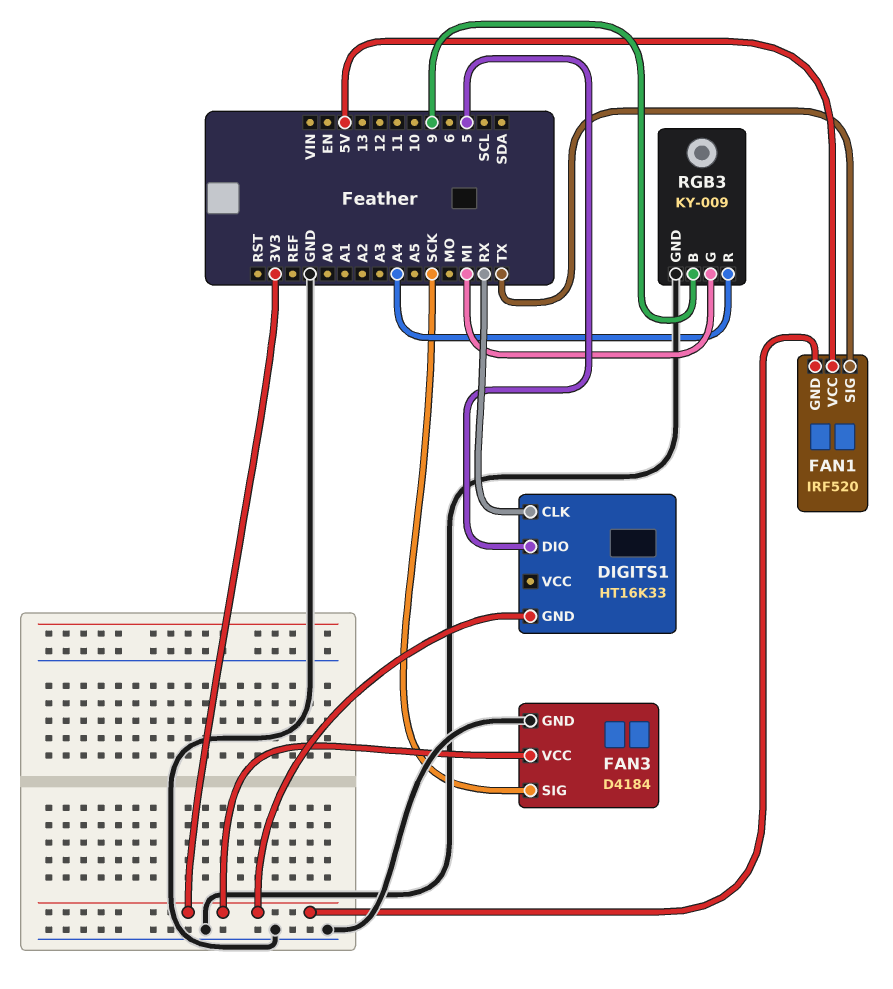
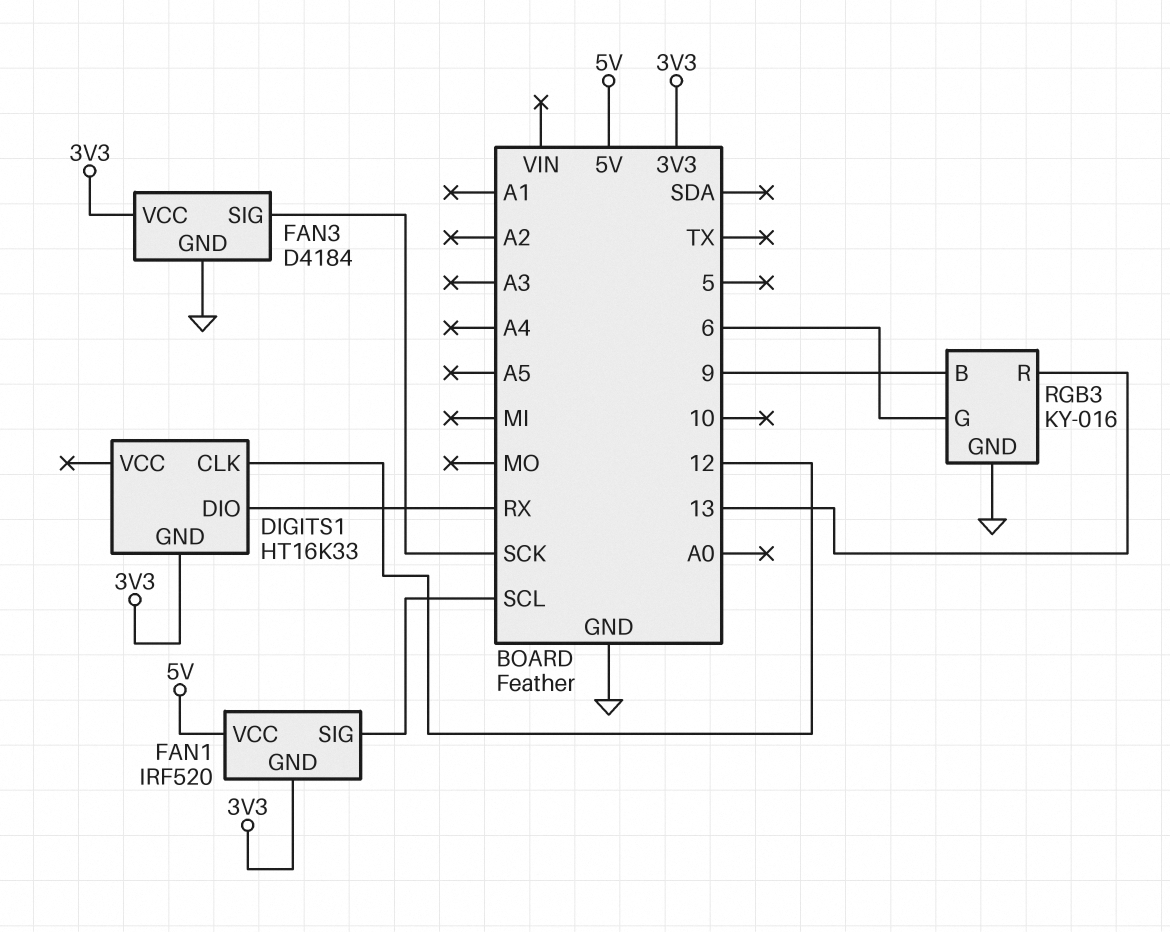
DIGITS1 pin CLK: RX -> 12
DIGITS1 pin DIO: 5 -> RX
FAN1 pin SIG: TX -> SCL
RGB3: KY-009 -> KY-016
RGB3 pin G: MI -> 6
RGB3 pin R: A4 -> 13

